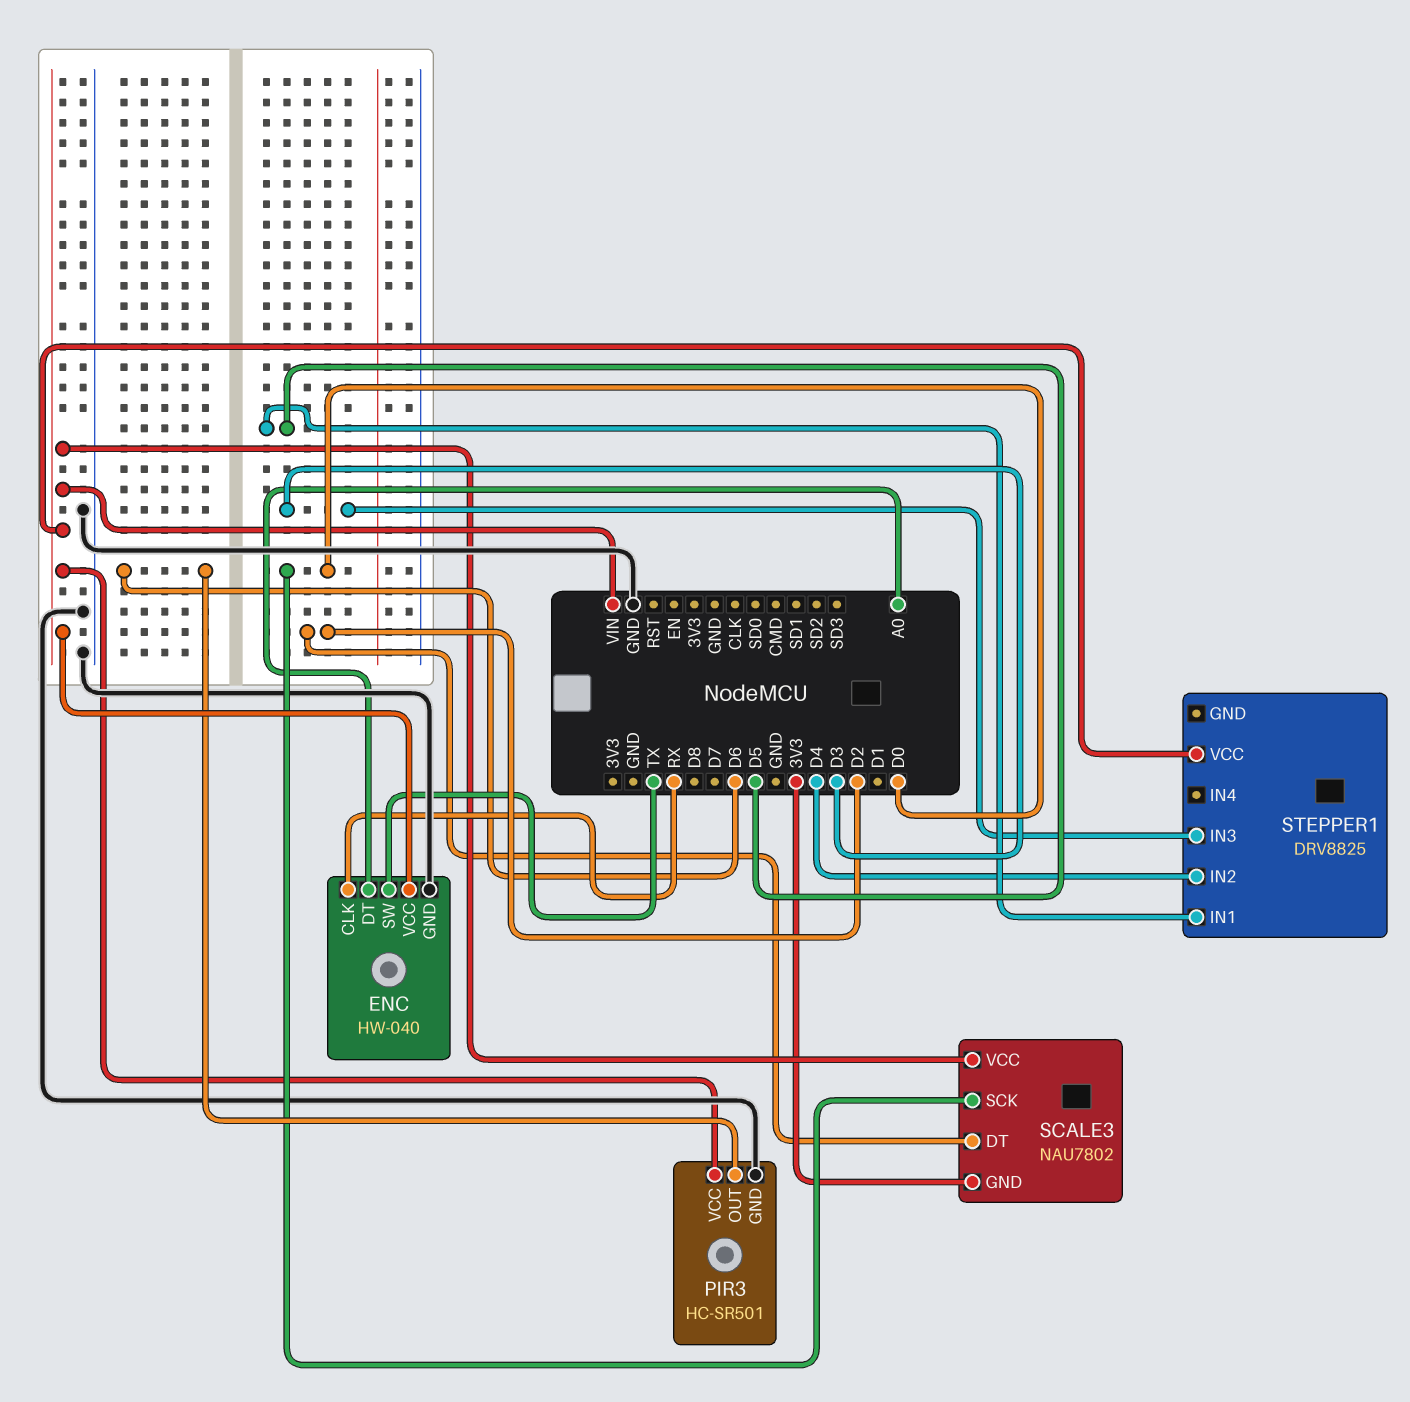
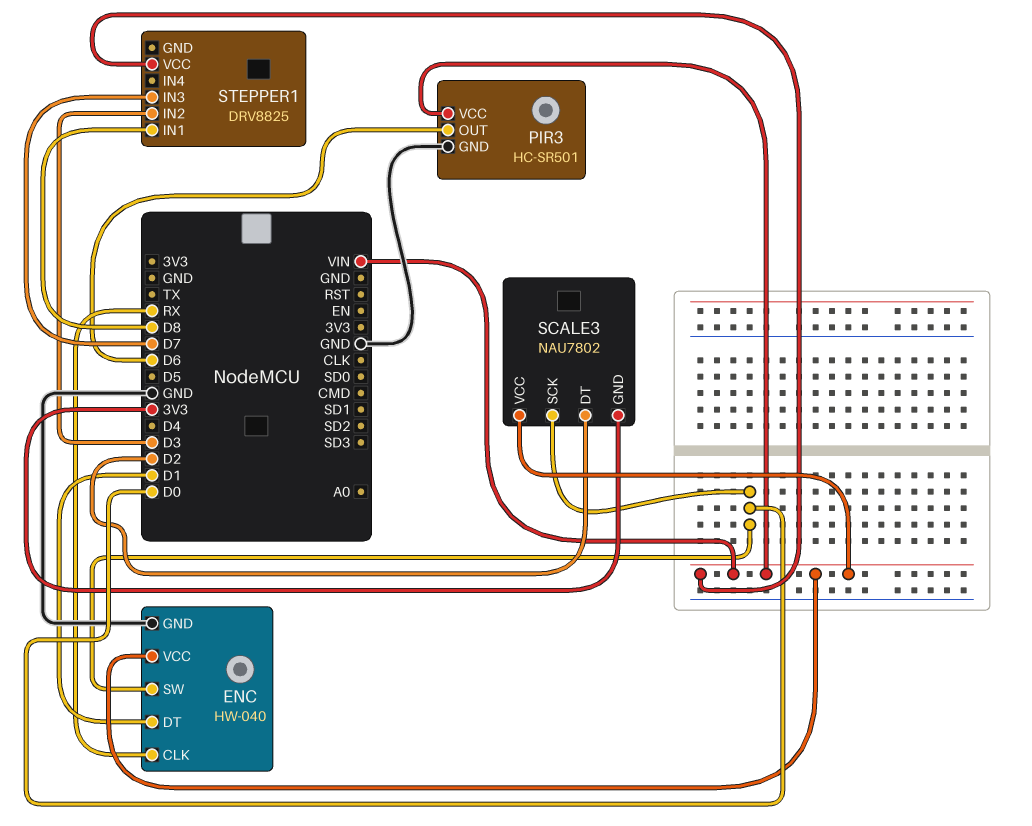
ENC pin DT: A0 -> D1
ENC pin SW: TX -> D0
STEPPER1 pin IN1: D5 -> D8
STEPPER1 pin IN2: D4 -> D3
STEPPER1 pin IN3: D3 -> D7

